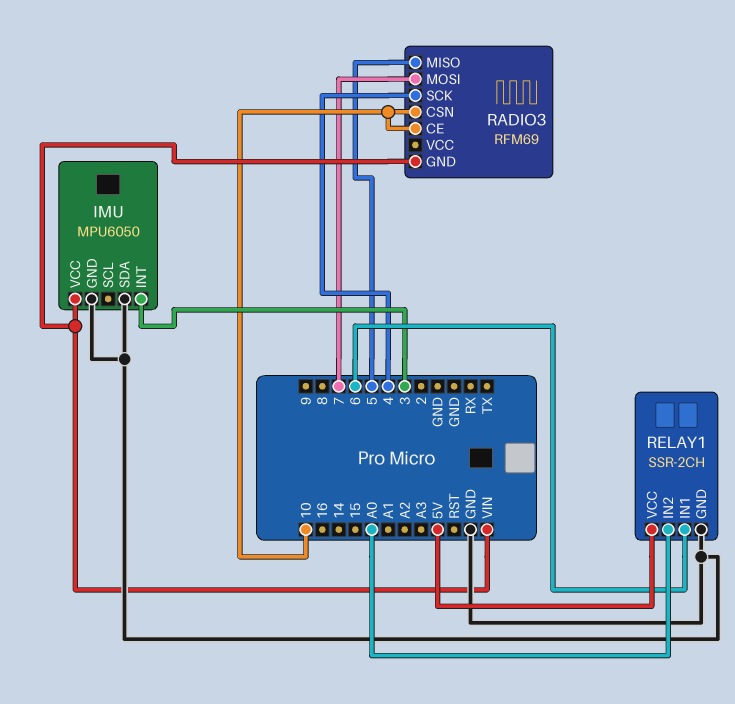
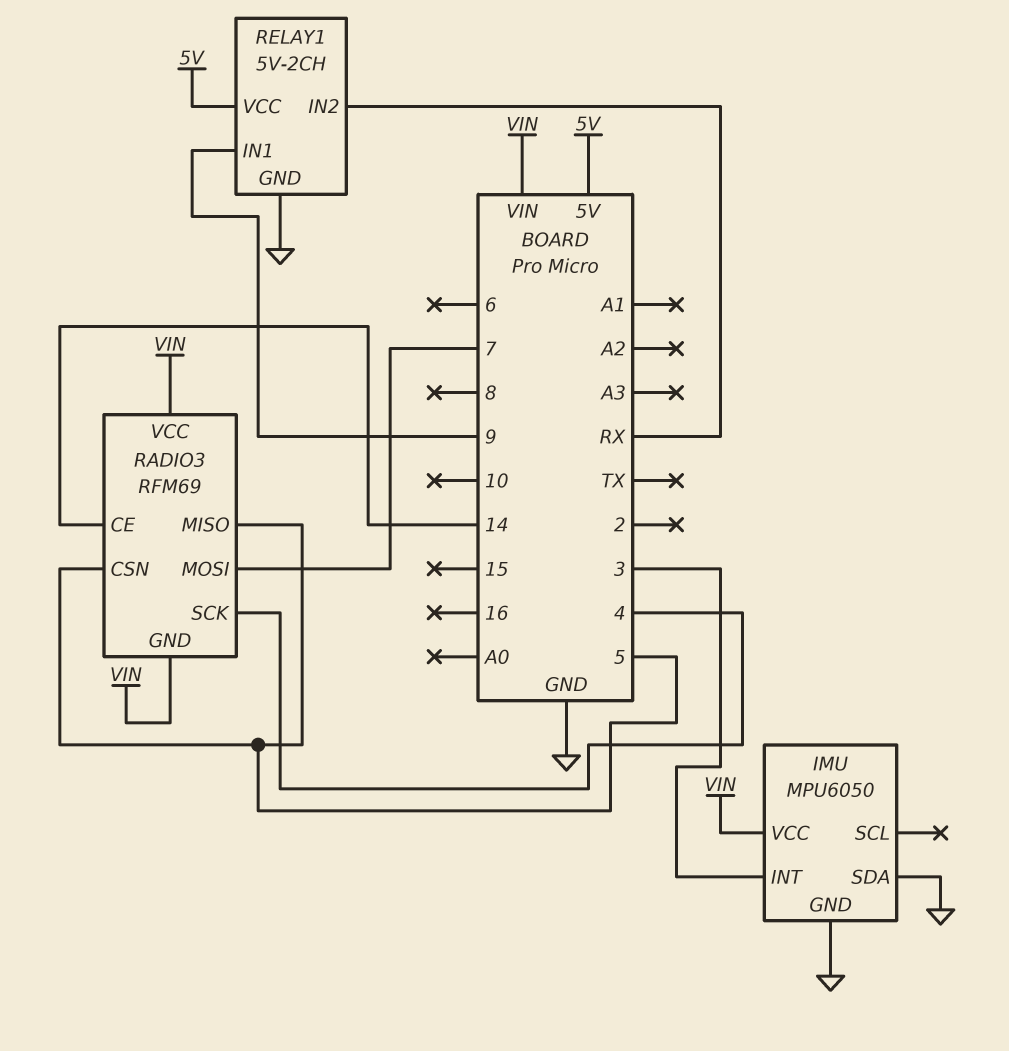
RADIO3 pin CE: 10 -> 14
RADIO3 pin CSN: 10 -> 5
RADIO3 pin VCC: none -> VIN
RELAY1: SSR-2CH -> 5V-2CH
RELAY1 pin IN1: 6 -> 9
RELAY1 pin IN2: A0 -> RX

